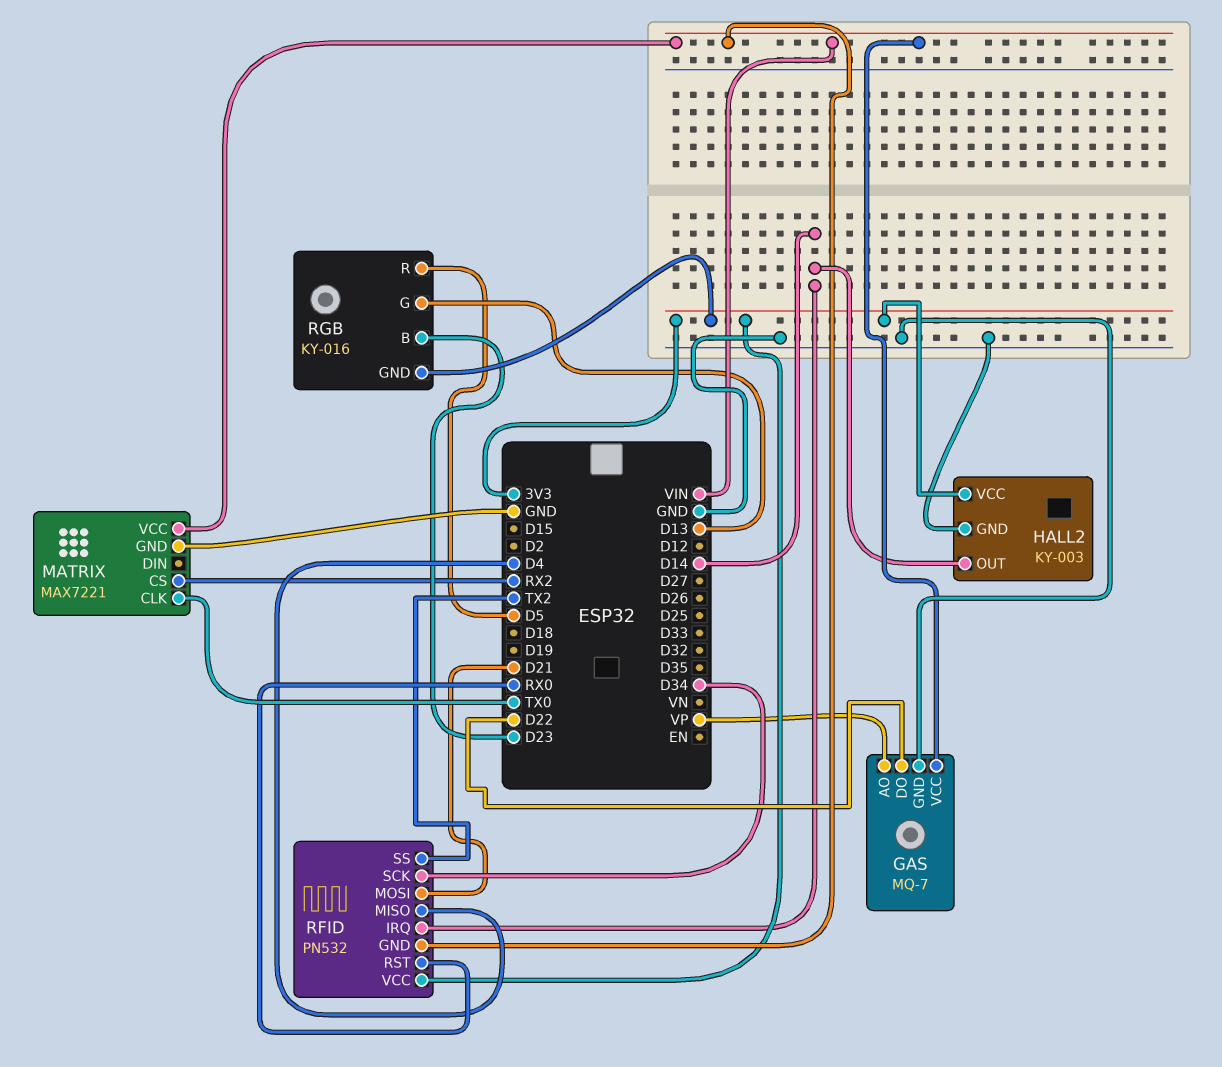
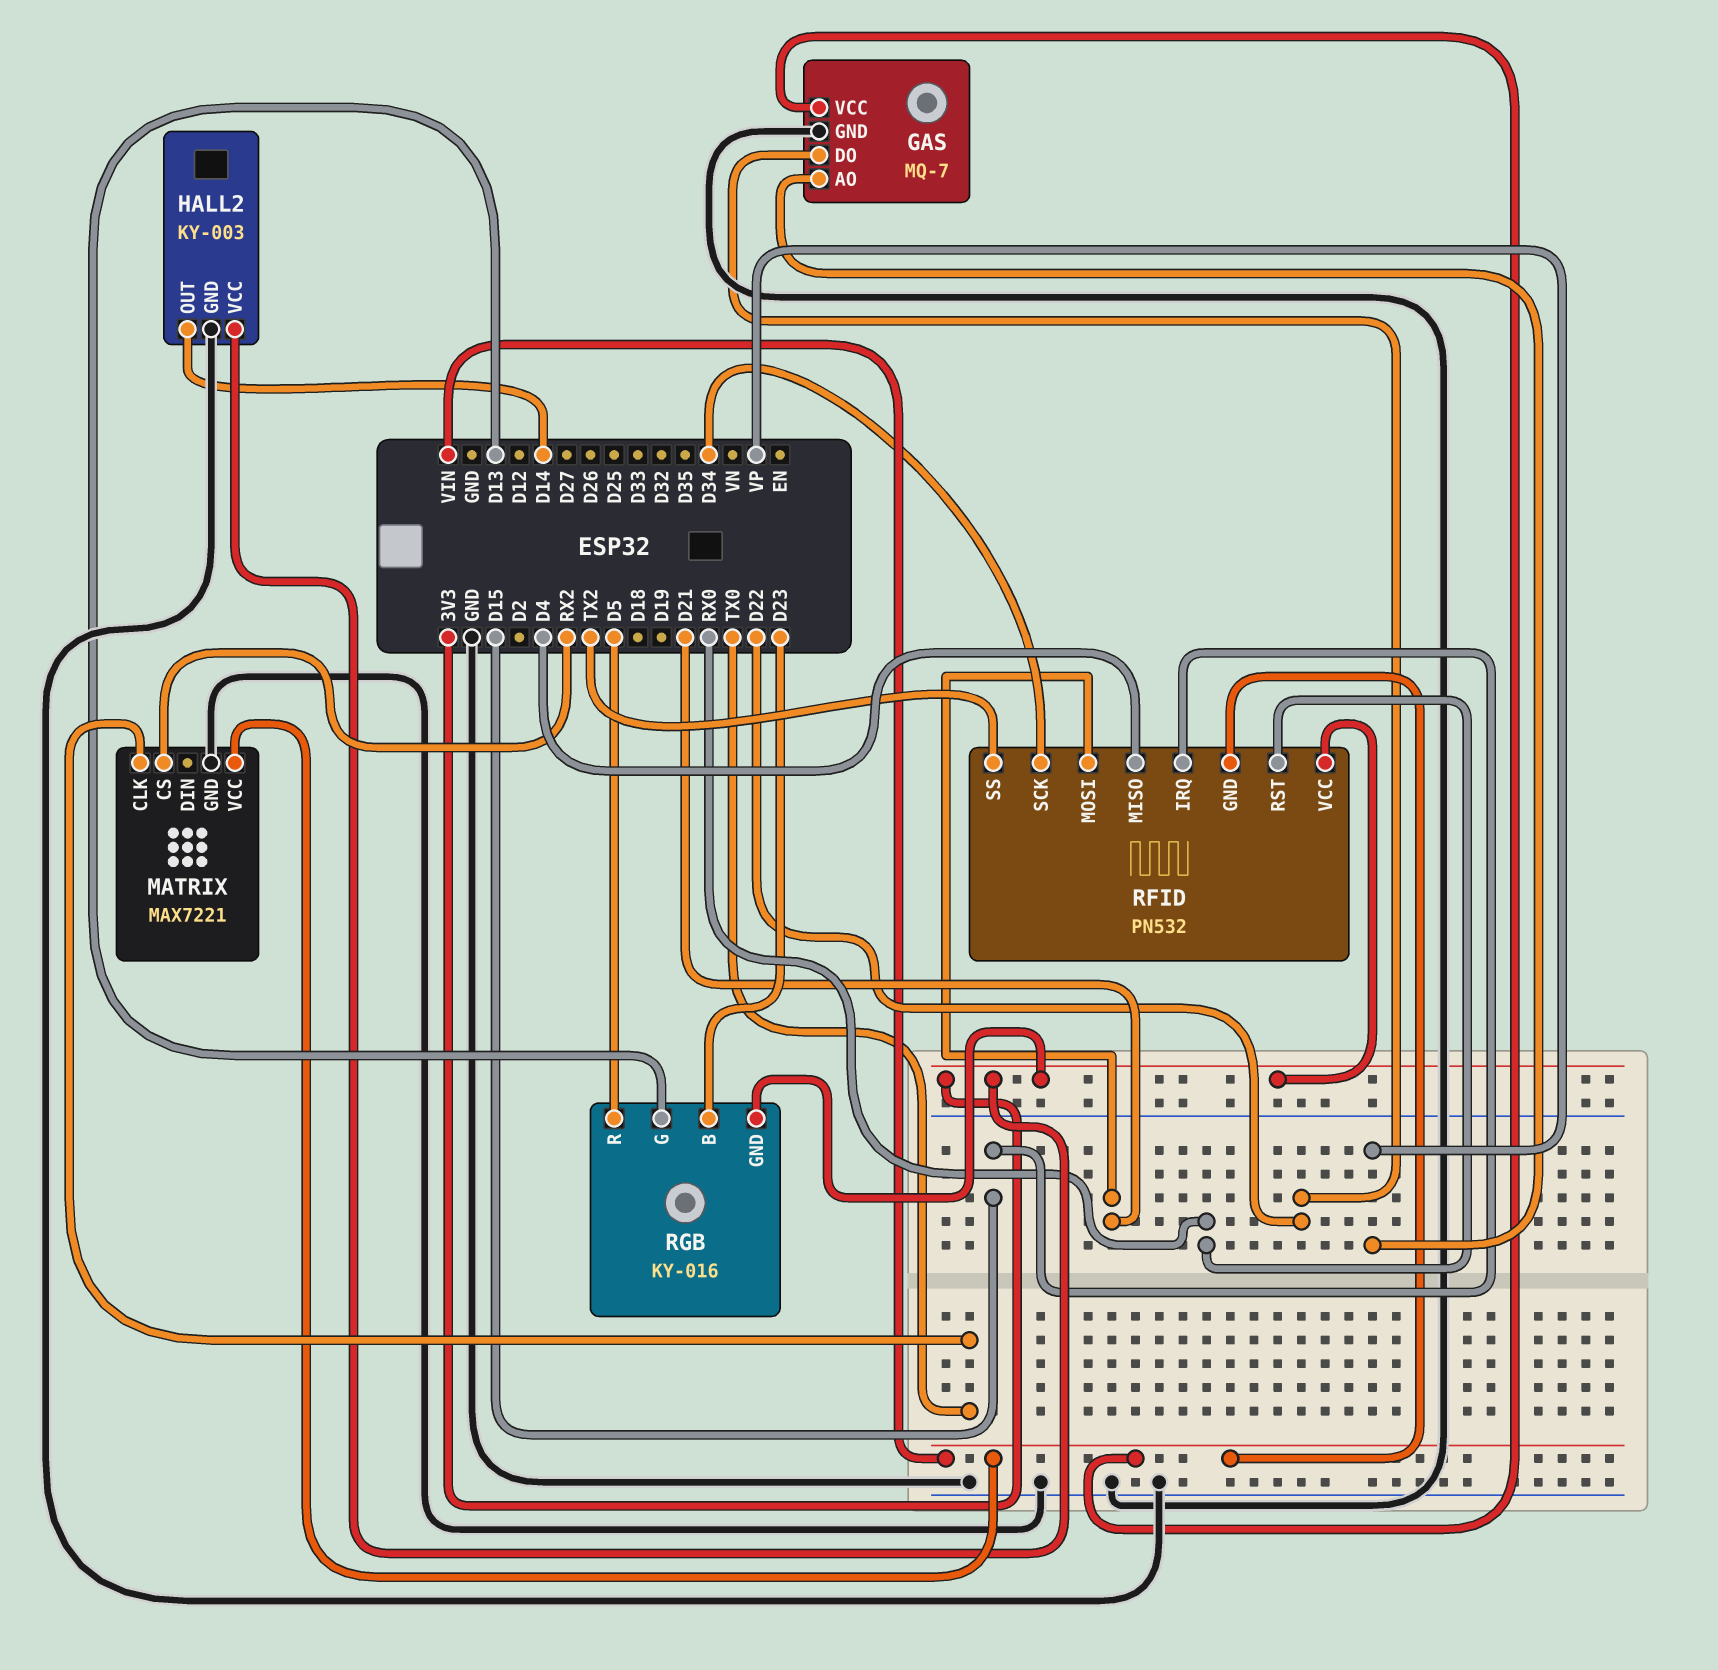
RFID pin IRQ: D14 -> D15

